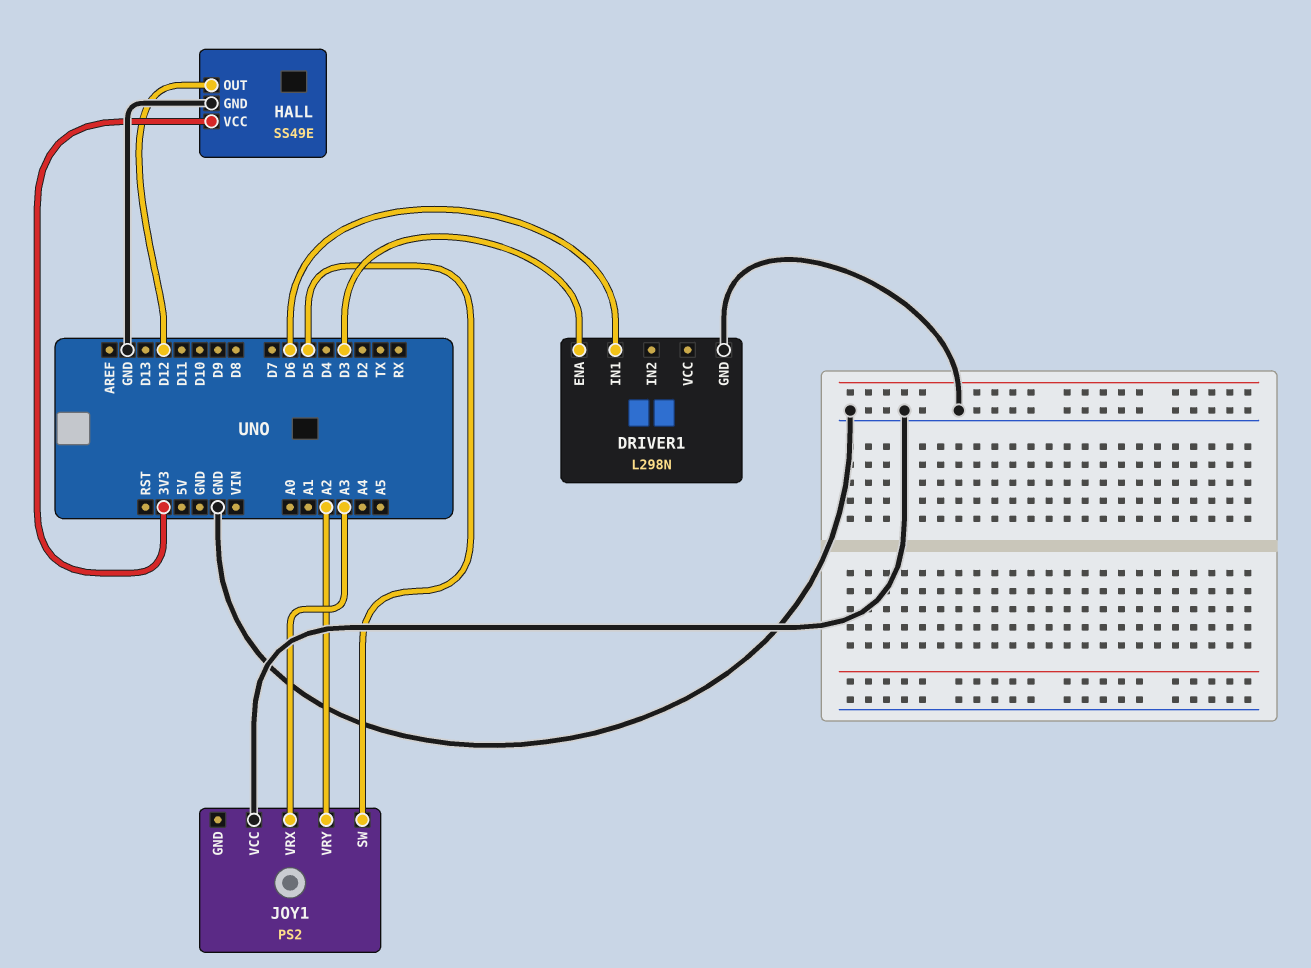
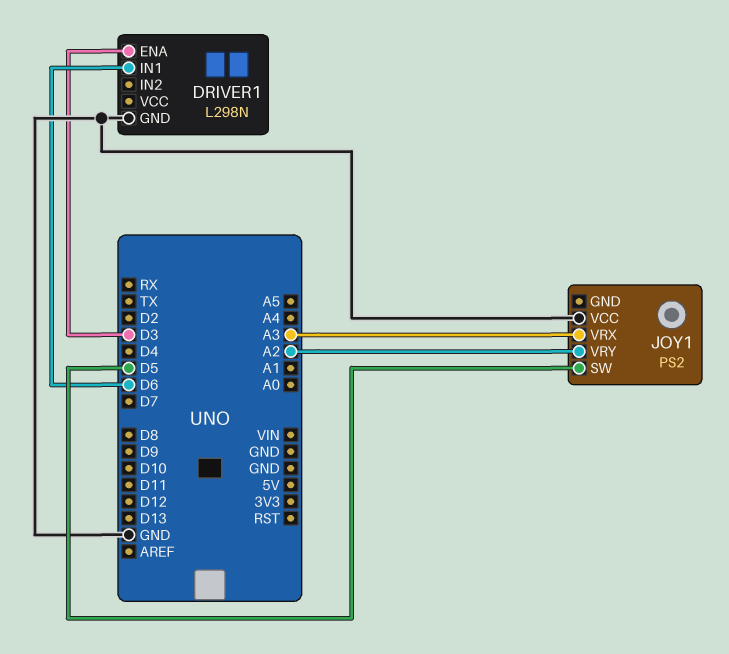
HALL: SS49E -> none
HALL pin GND: GND -> none
HALL pin OUT: D12 -> none
HALL pin VCC: 3V3 -> none

